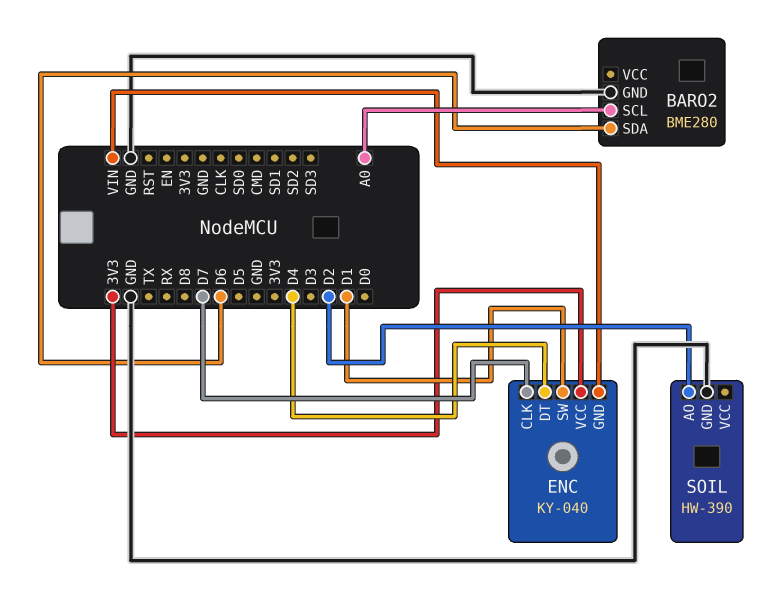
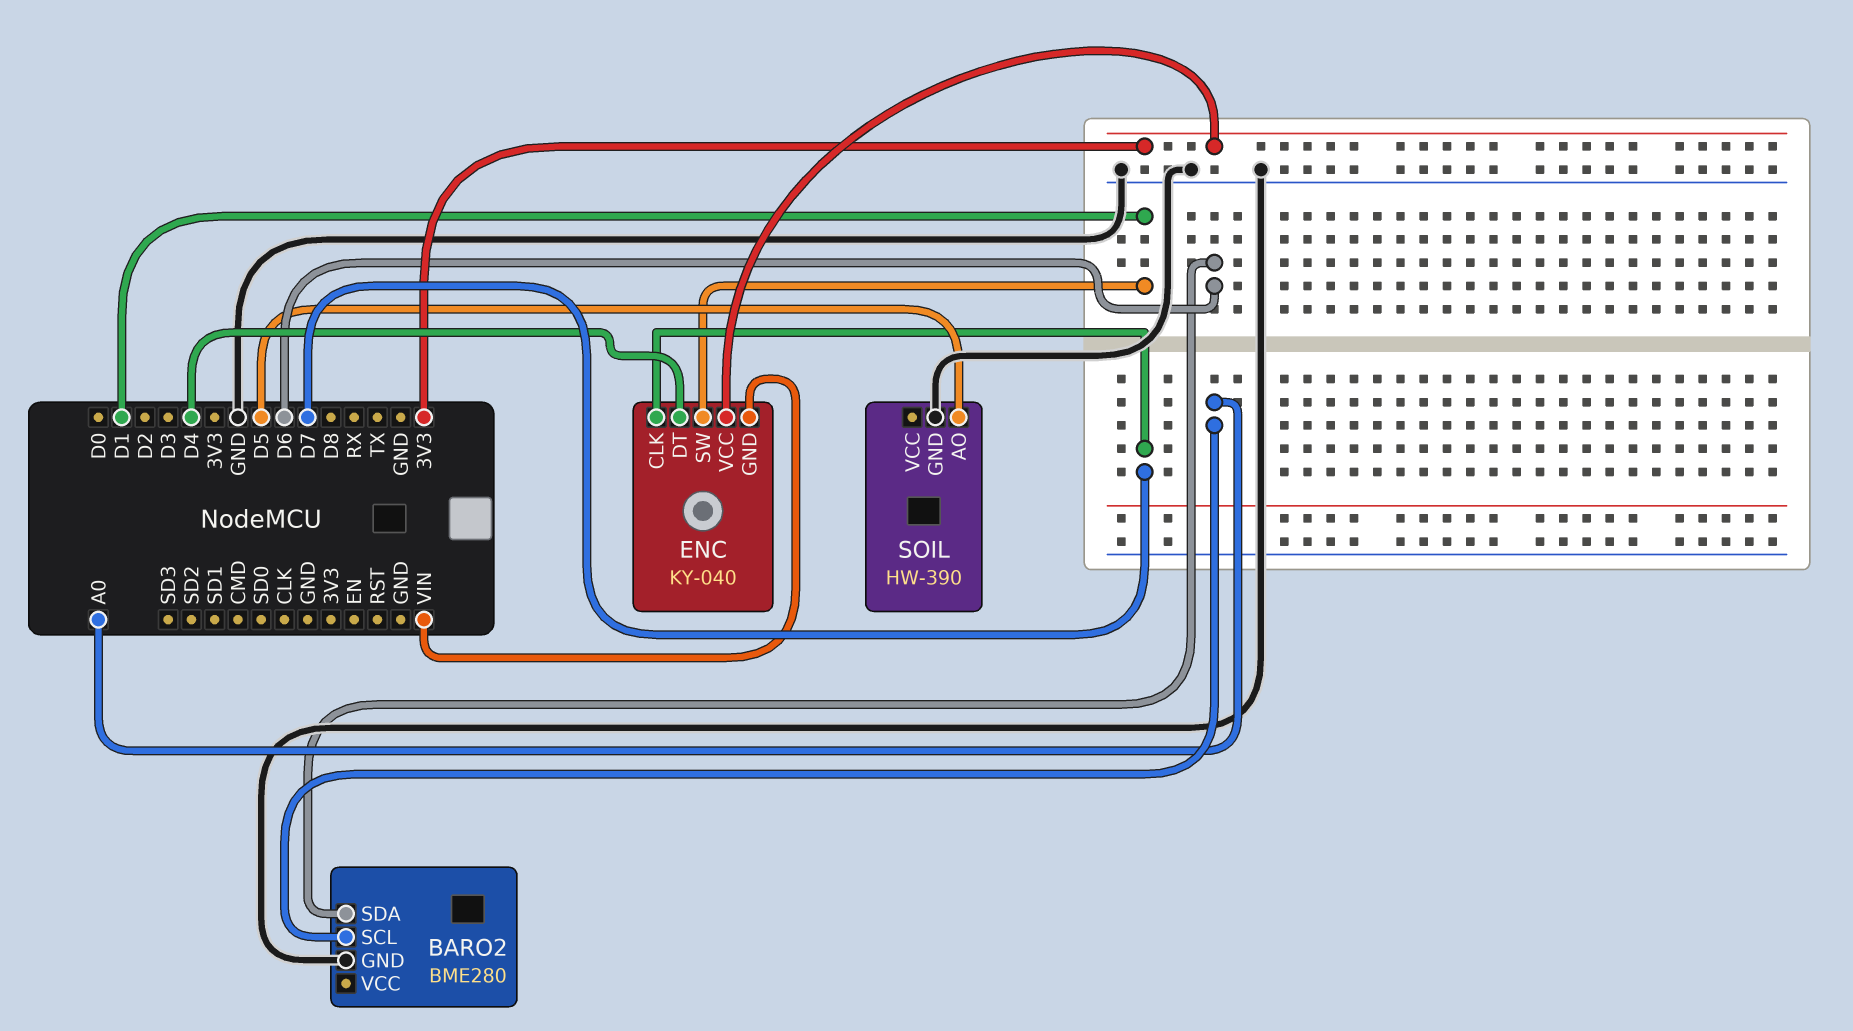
SOIL pin AO: D2 -> D5

